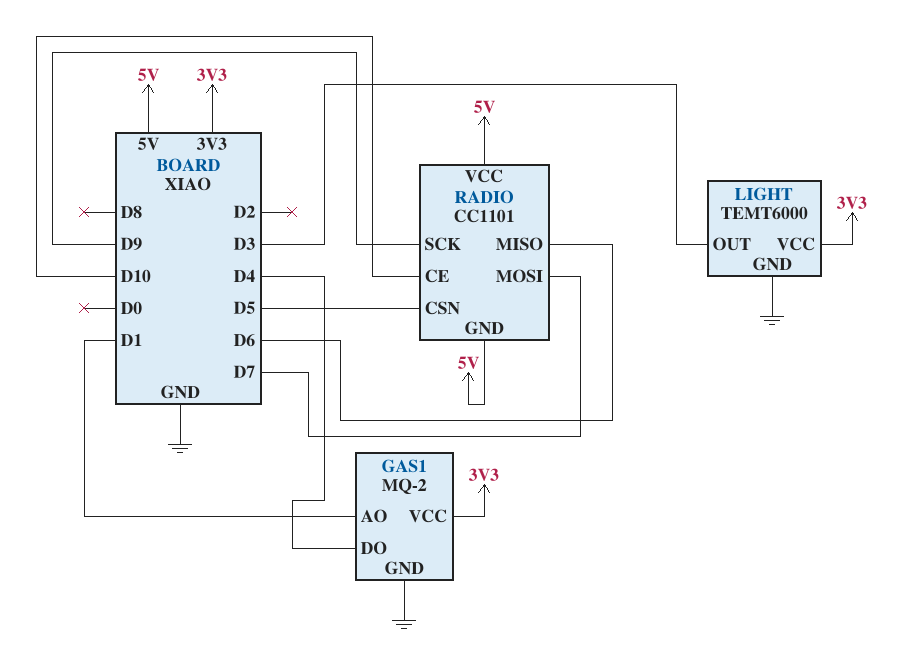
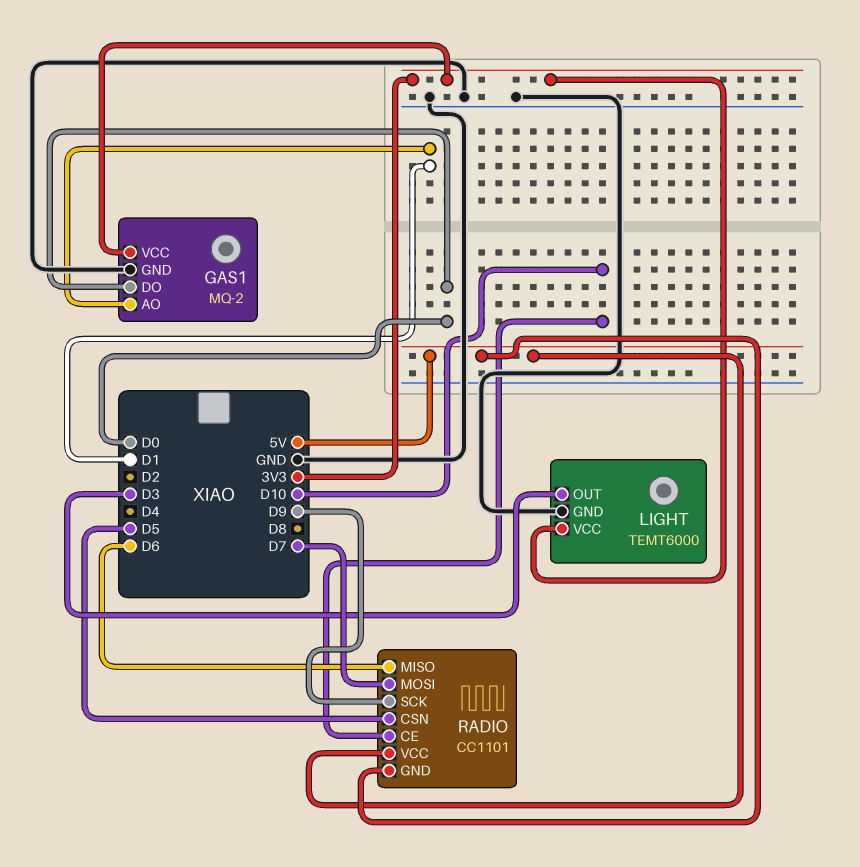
GAS1 pin DO: D4 -> D0

